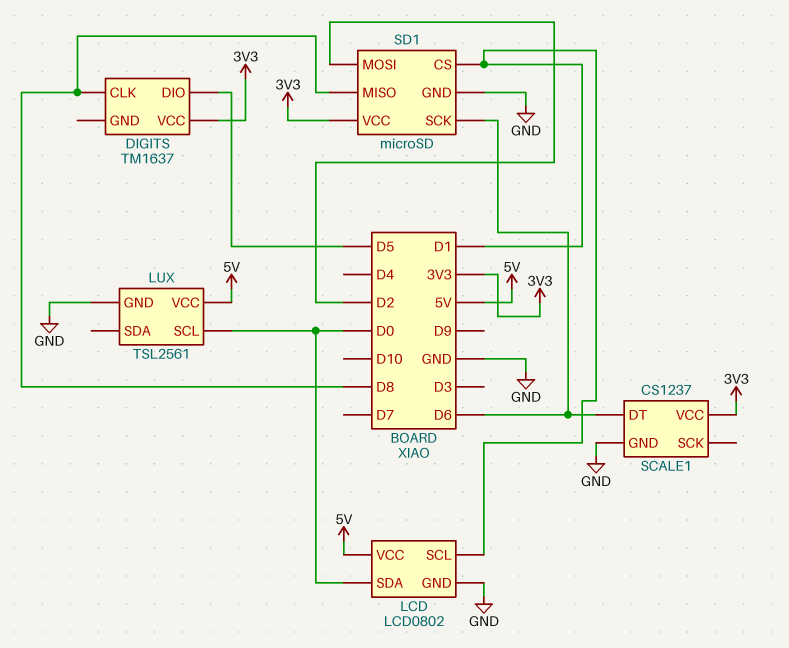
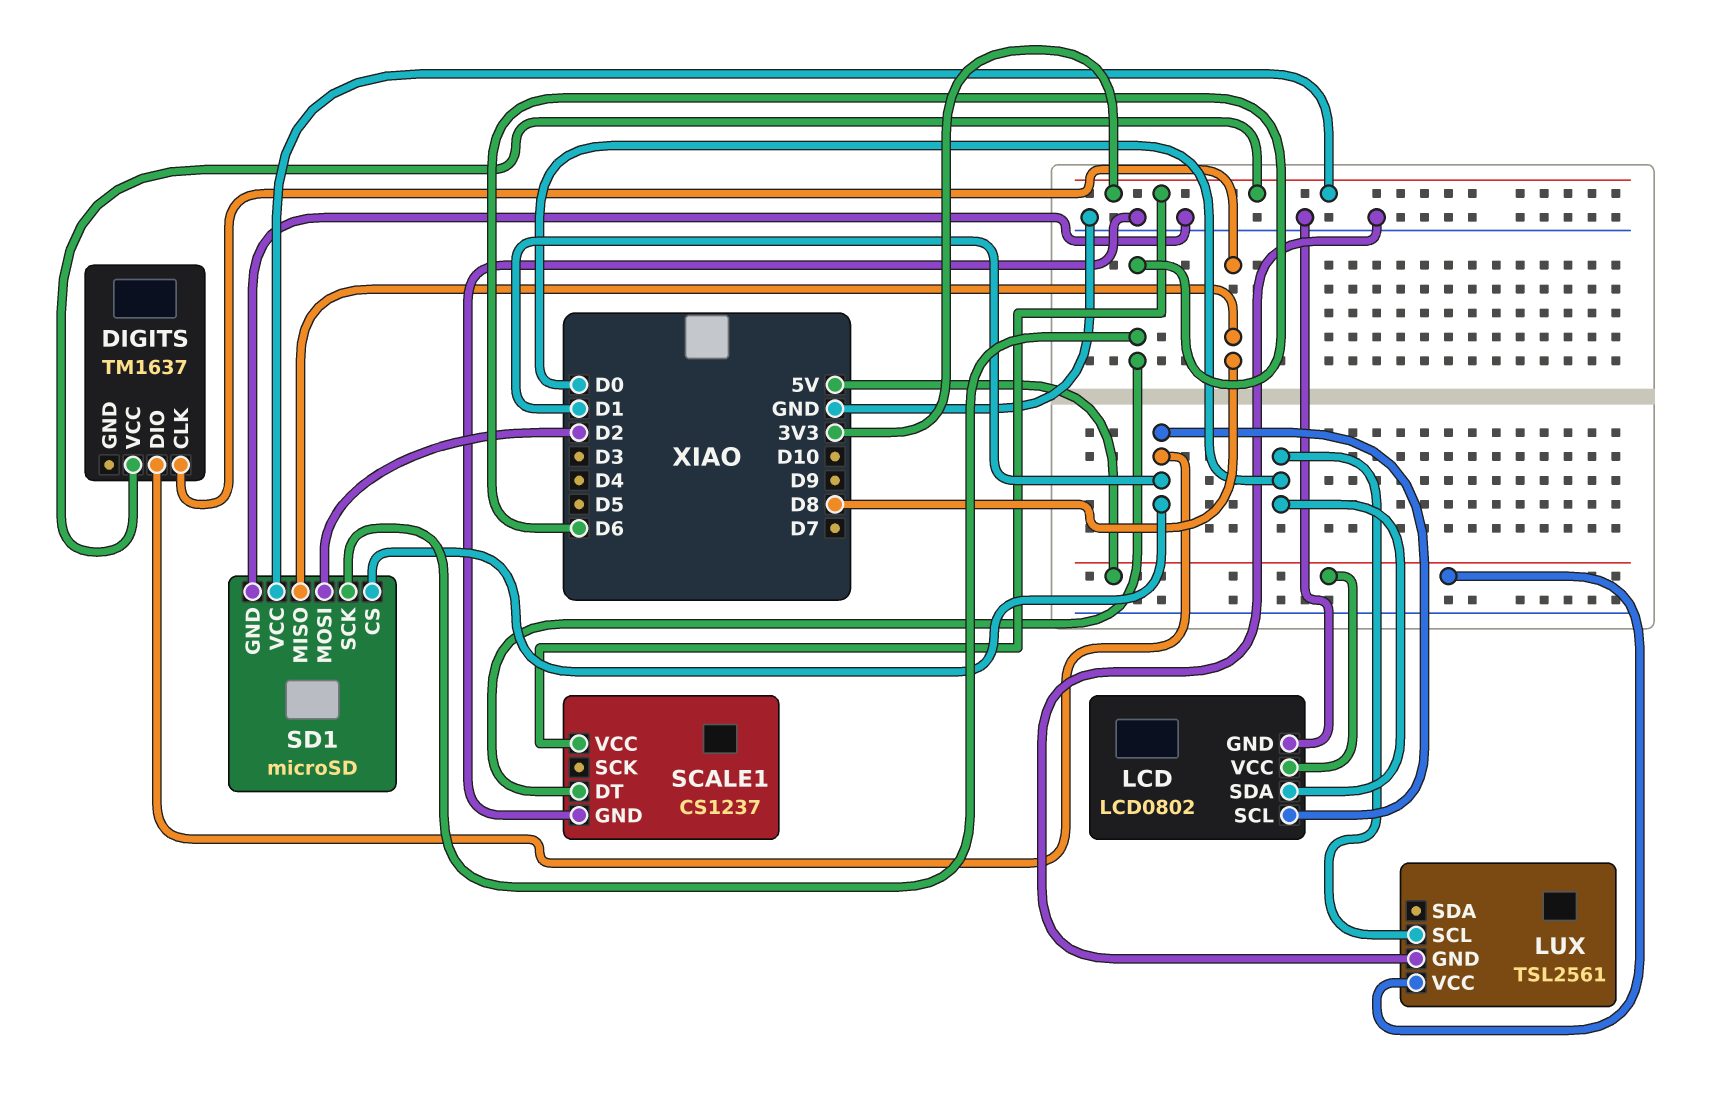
DIGITS pin DIO: D5 -> D1

